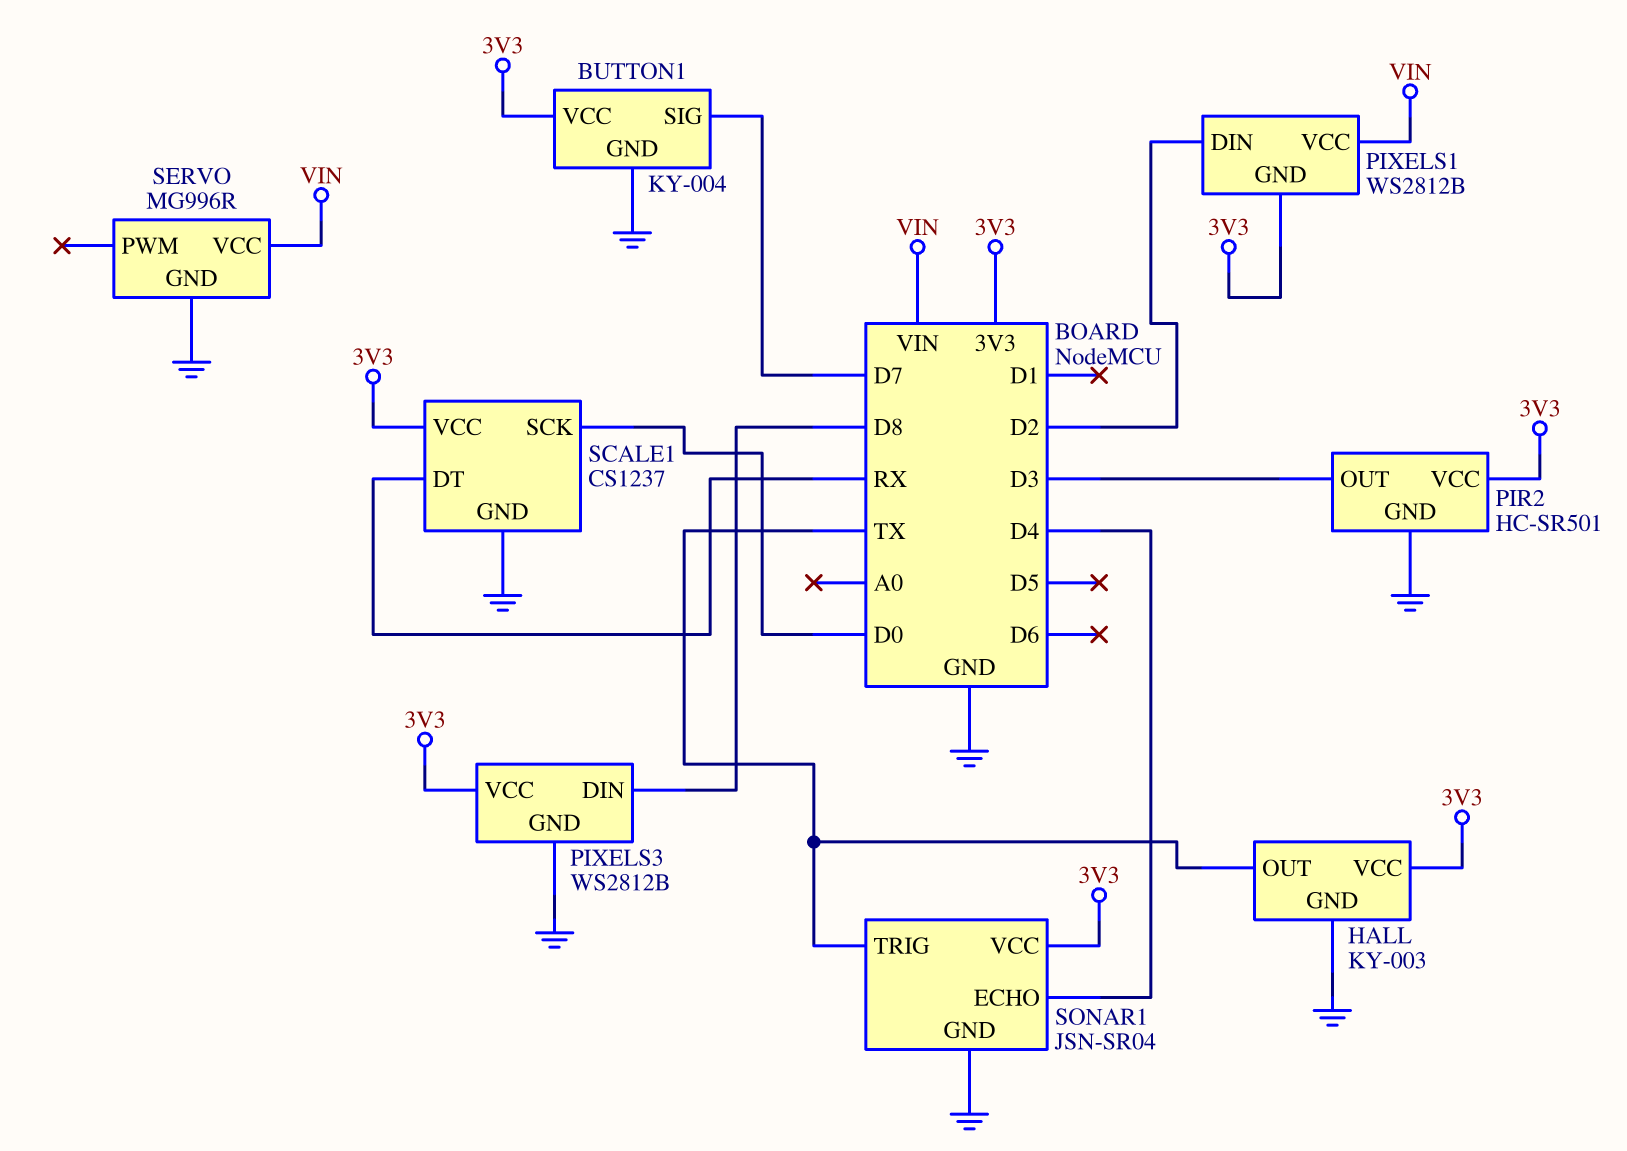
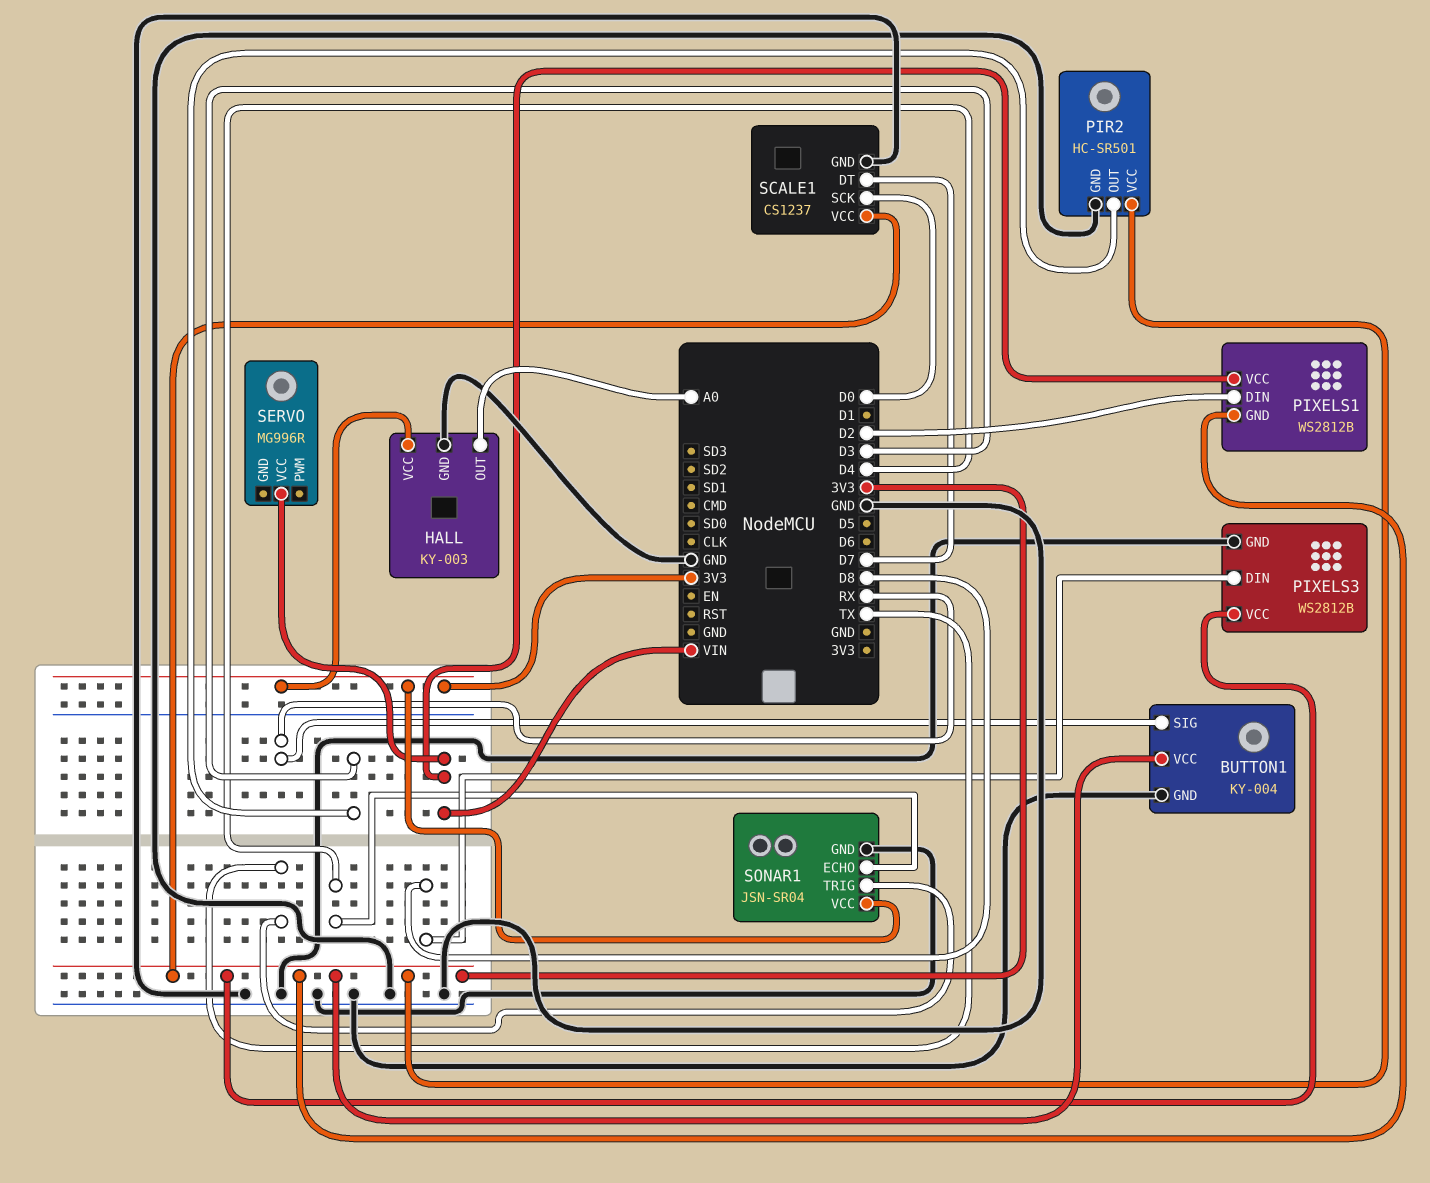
BUTTON1 pin SIG: D7 -> RX
HALL pin OUT: TX -> A0
SCALE1 pin DT: RX -> D7
SERVO pin GND: GND -> none

